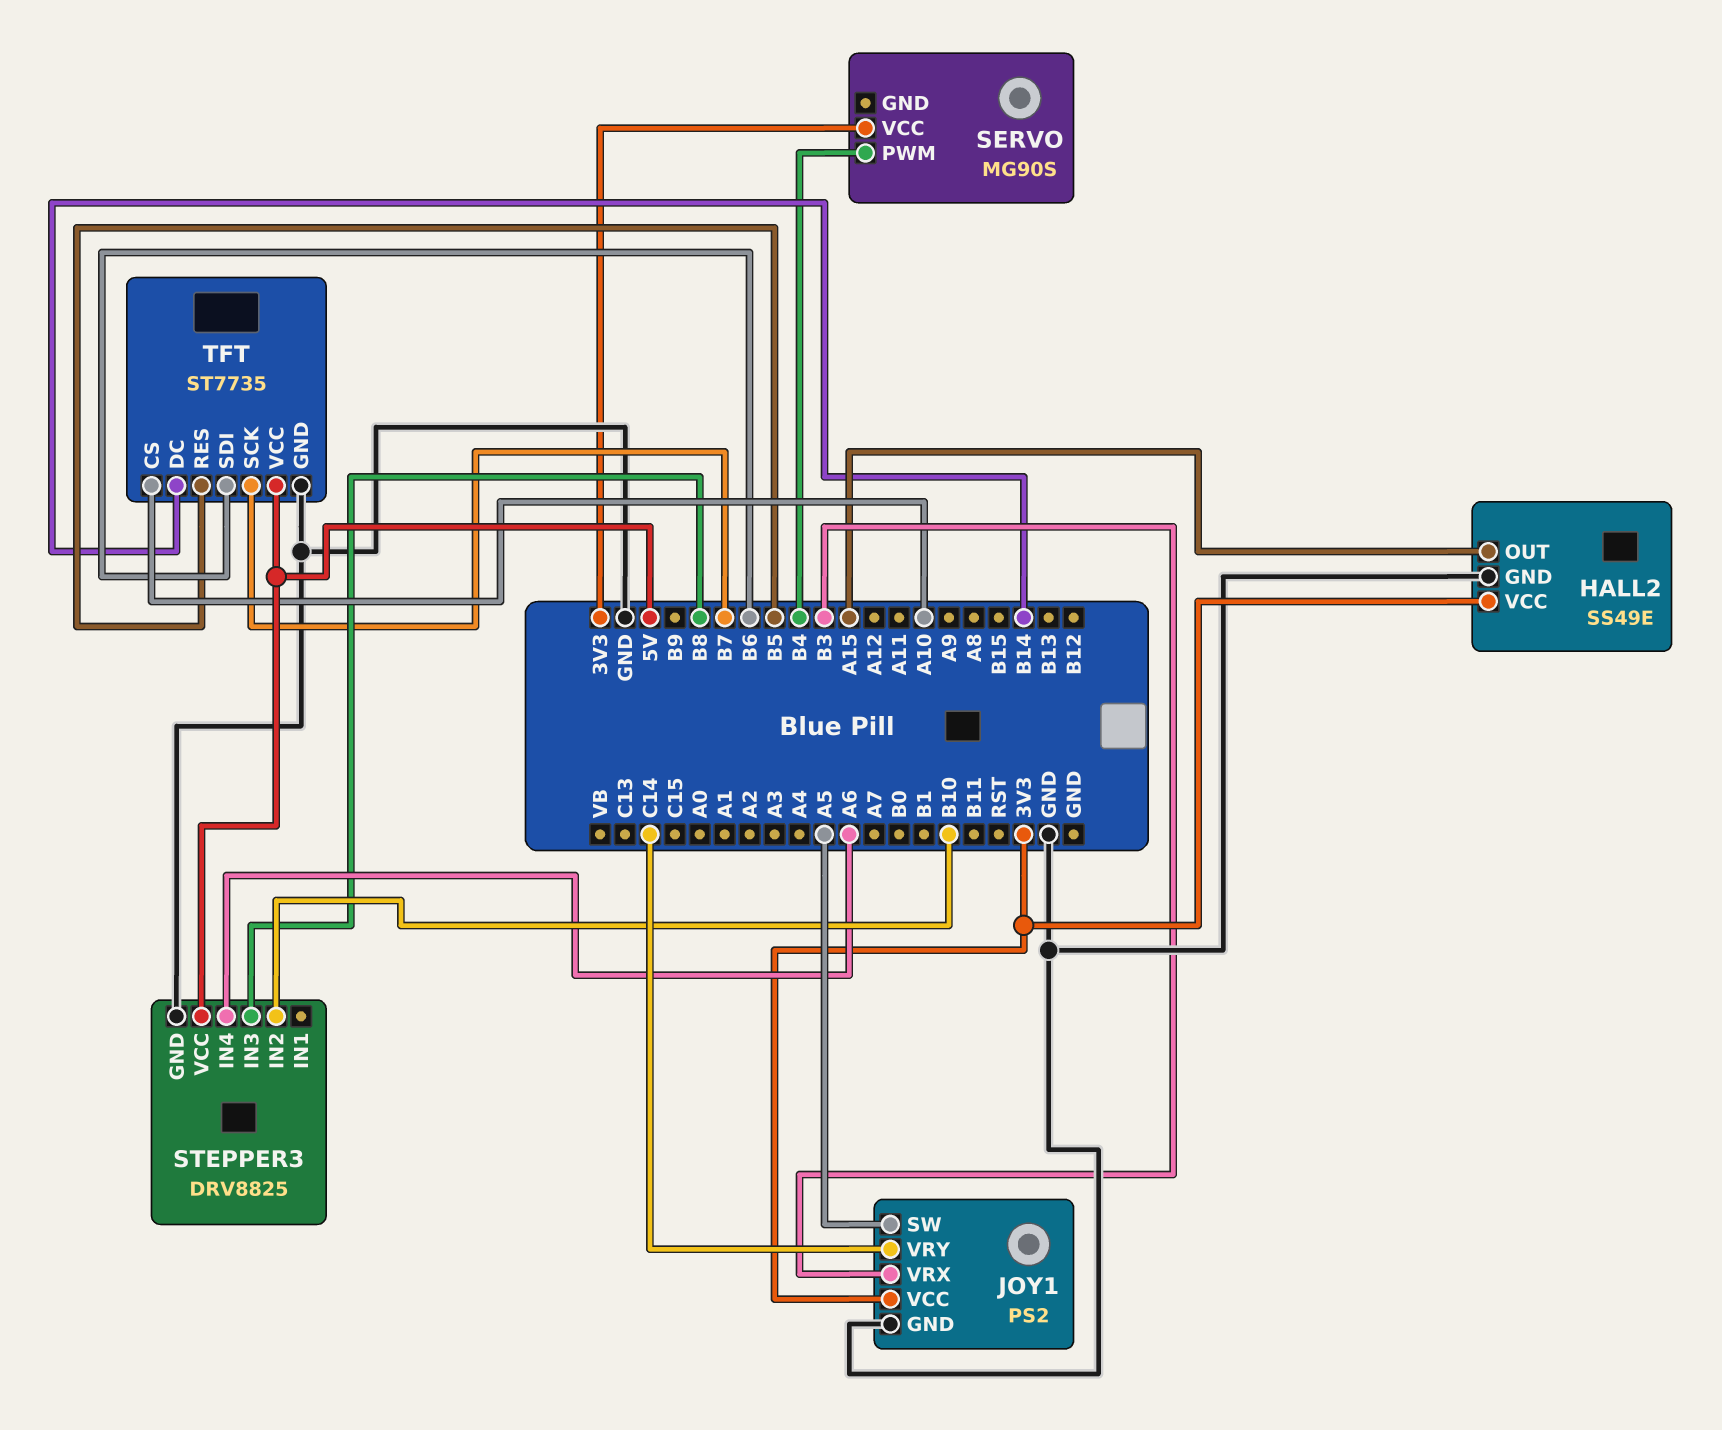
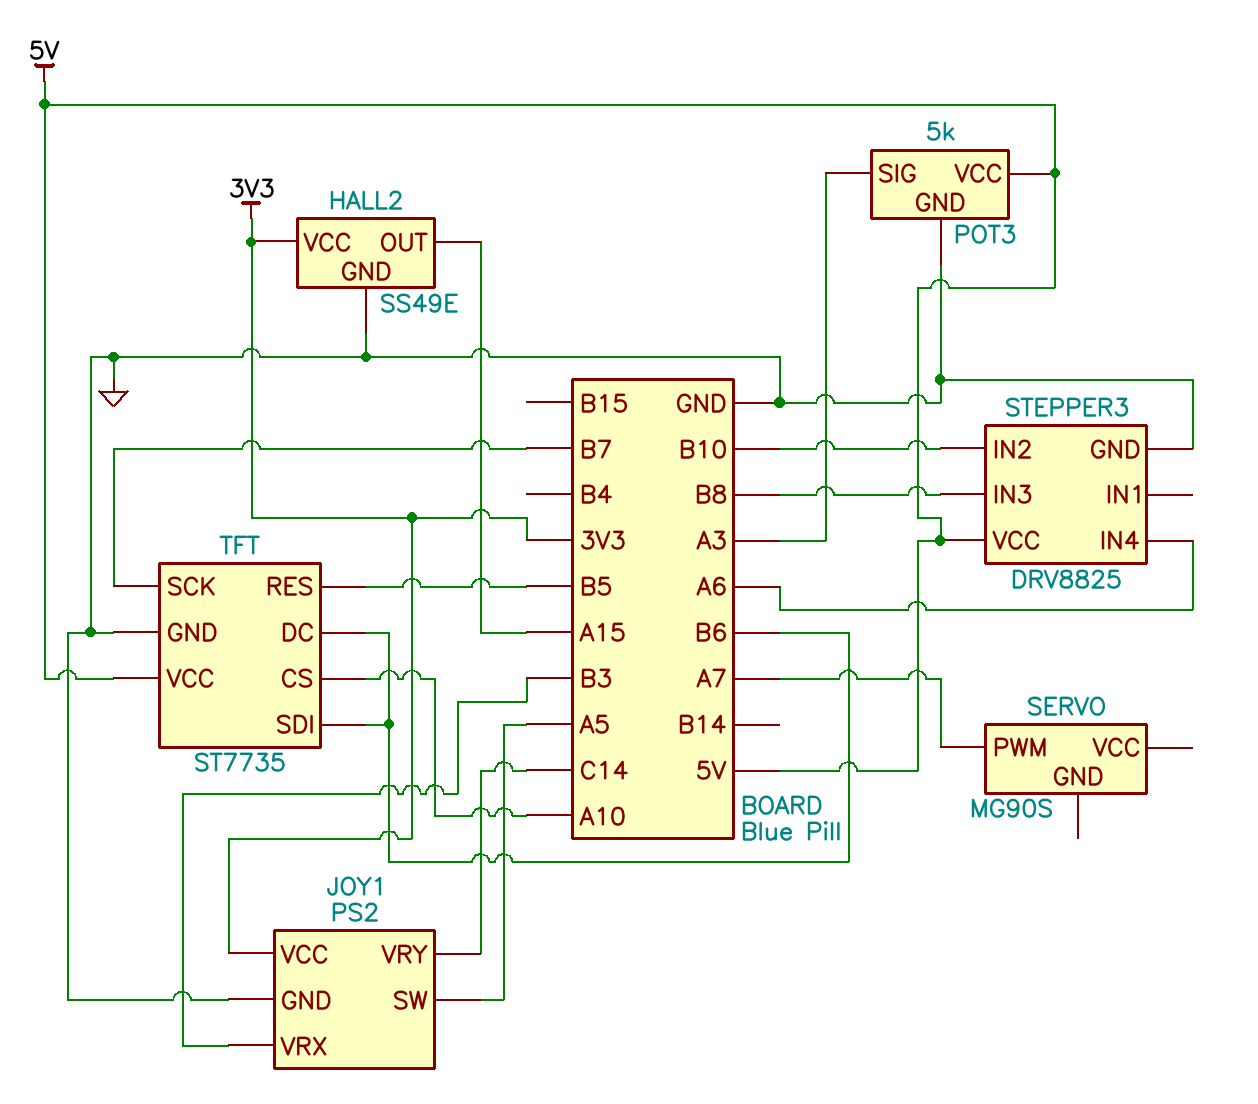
POT3: none -> 5k
POT3 pin GND: none -> GND
POT3 pin SIG: none -> A3
POT3 pin VCC: none -> 5V
SERVO pin PWM: B4 -> A7
SERVO pin VCC: 3V3 -> none
TFT pin DC: B14 -> B6

